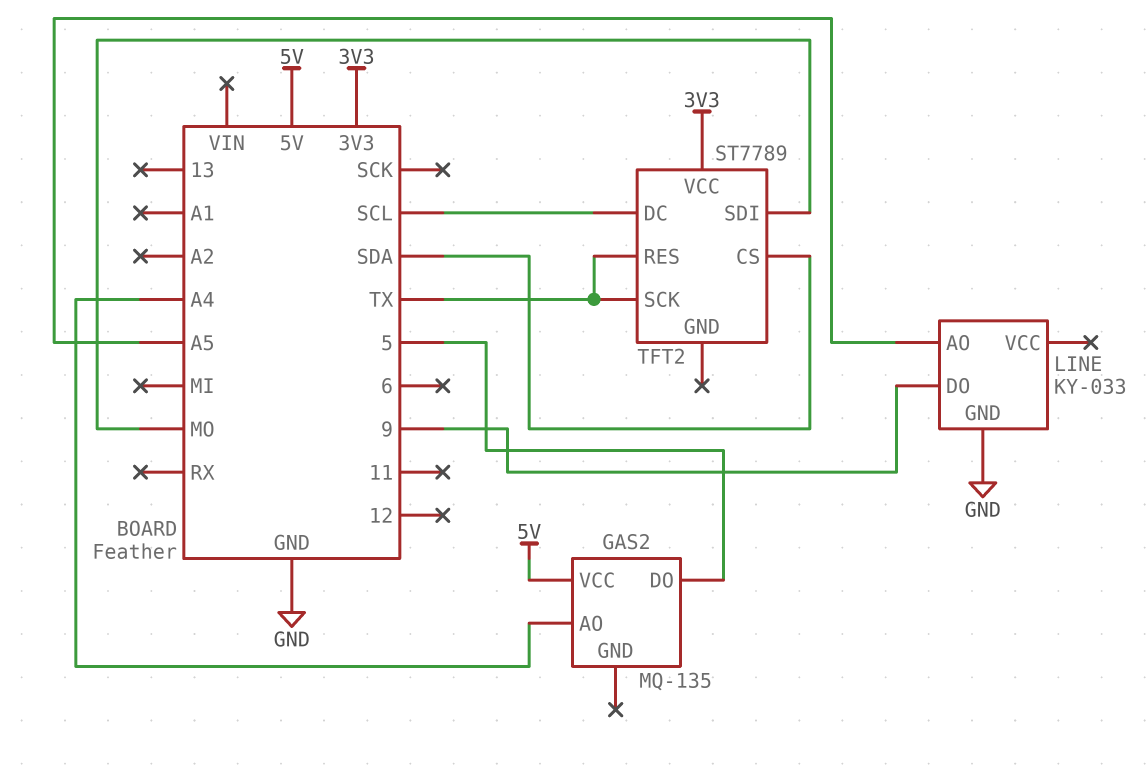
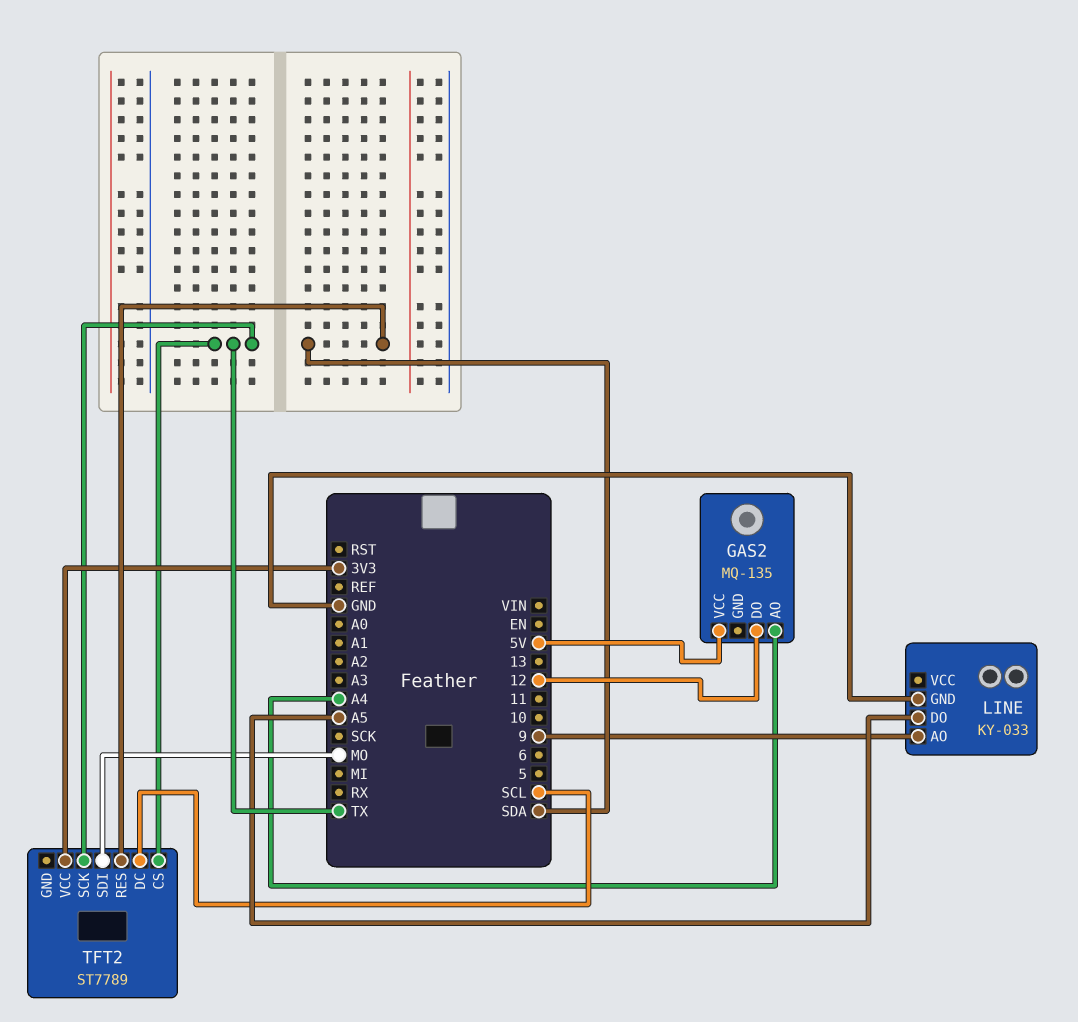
GAS2 pin DO: 5 -> 12
LINE pin AO: A5 -> 9
LINE pin DO: 9 -> A5
TFT2 pin CS: SDA -> TX
TFT2 pin RES: TX -> SDA

